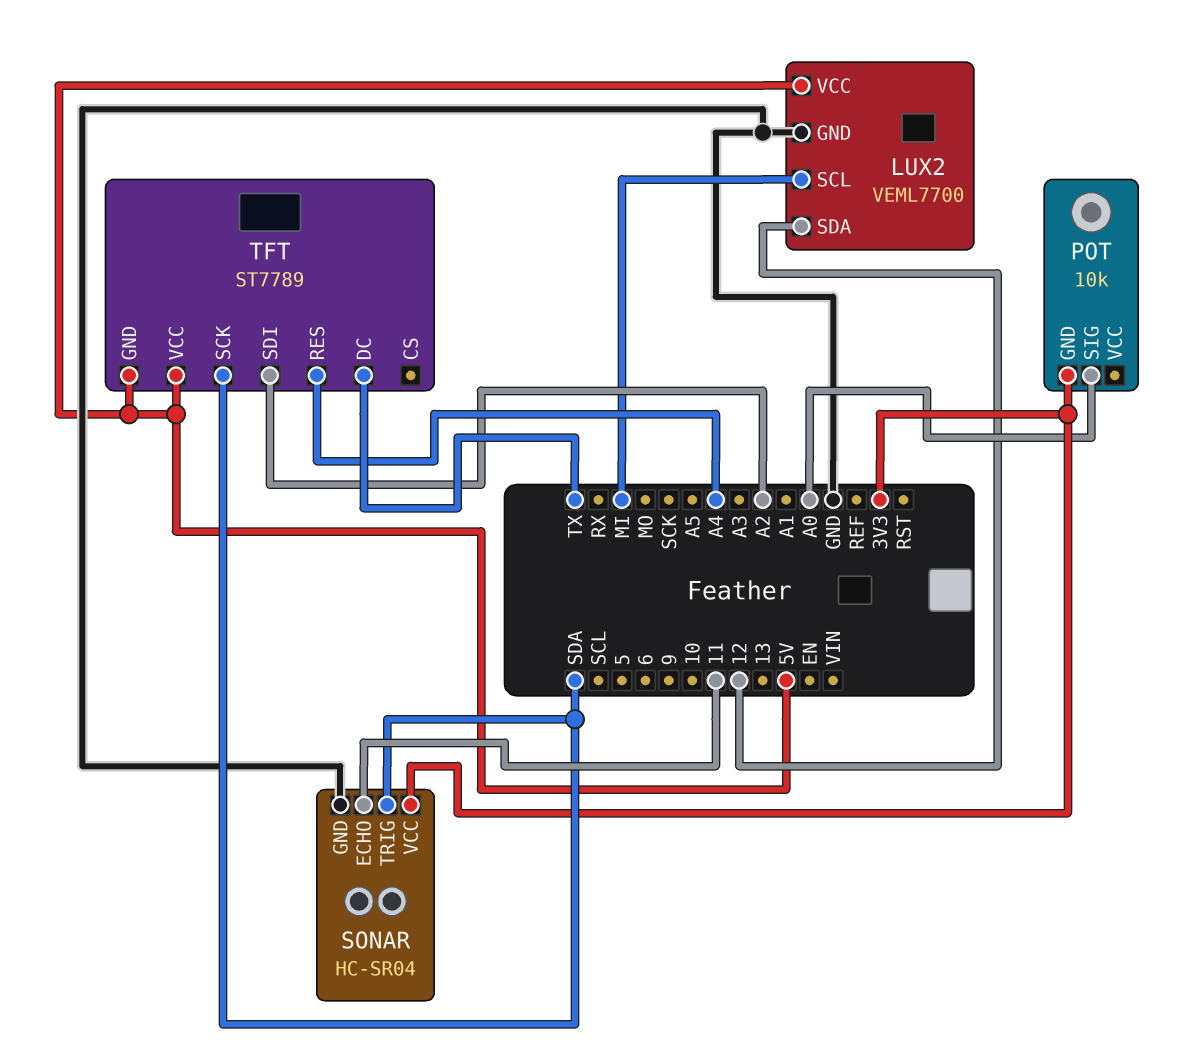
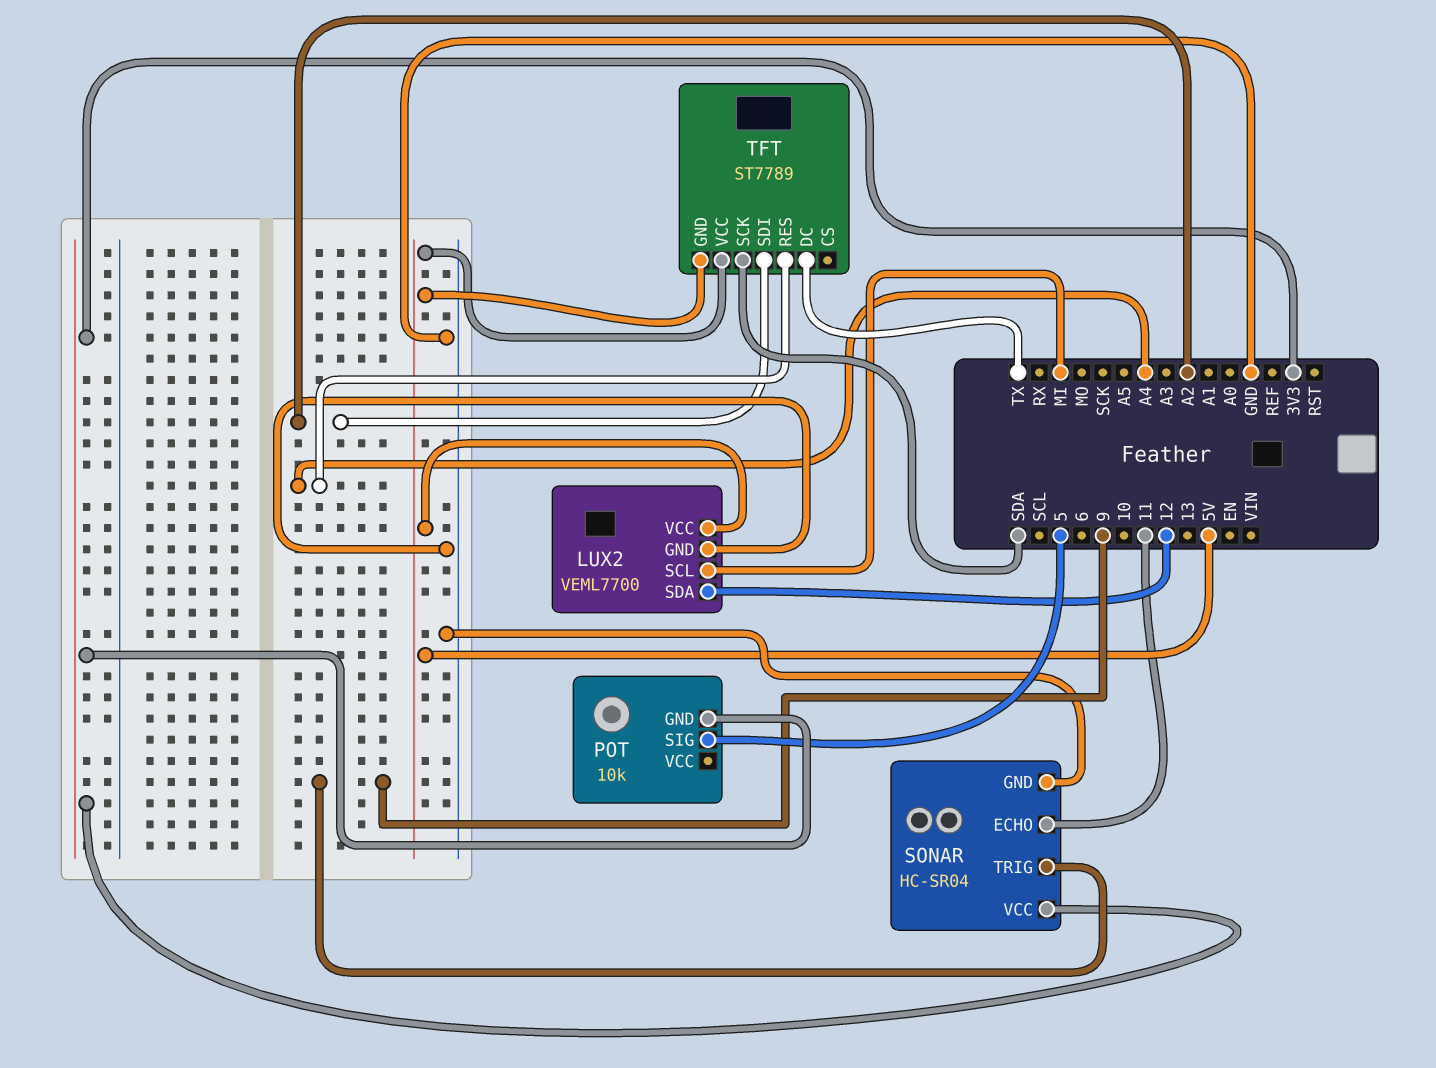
POT pin SIG: A0 -> 5
SONAR pin TRIG: SDA -> 9

